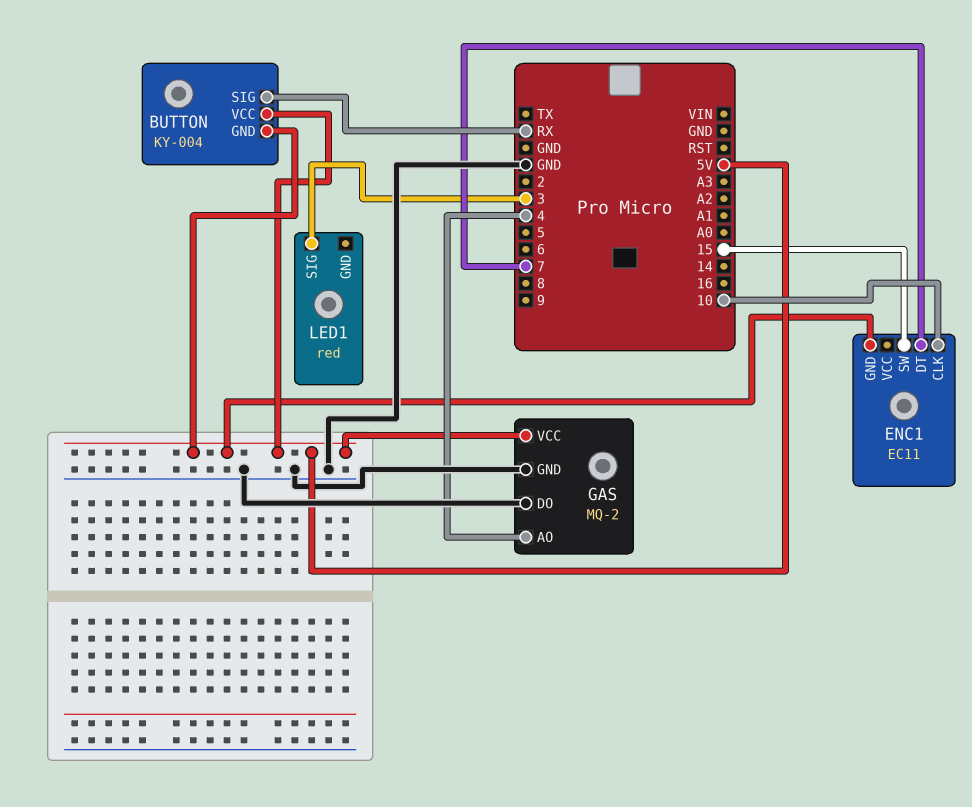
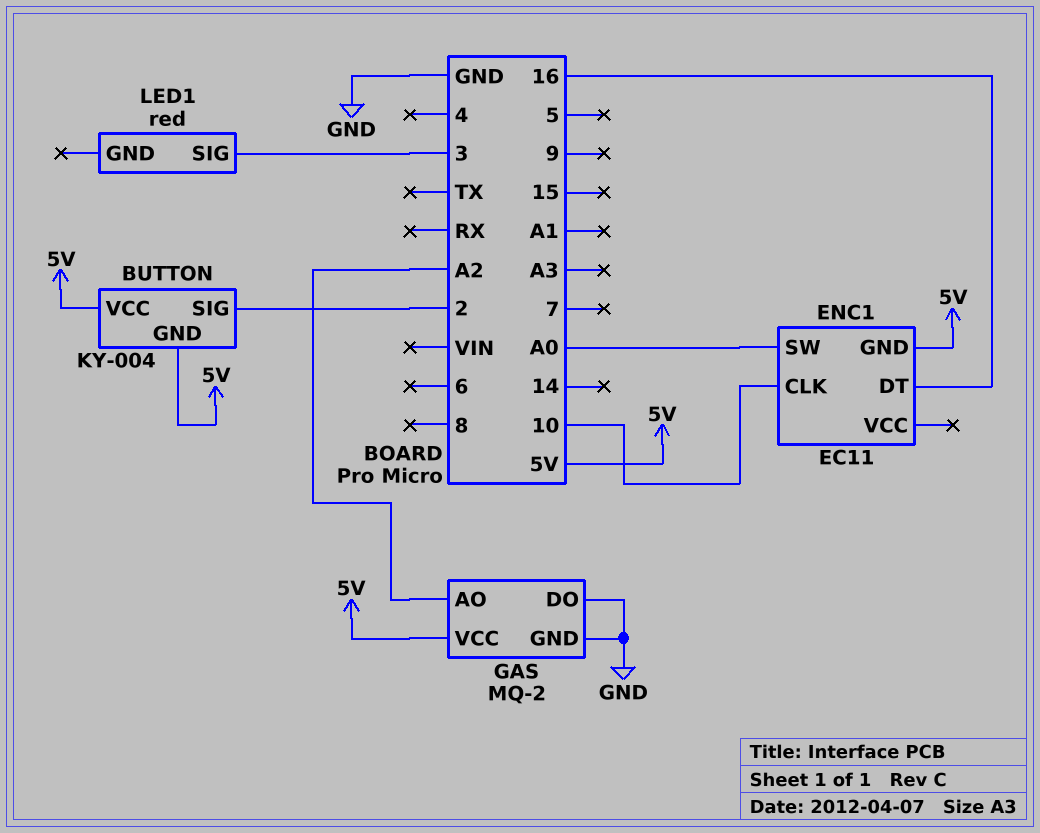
BUTTON pin SIG: RX -> 2
ENC1 pin DT: 7 -> 16
ENC1 pin SW: 15 -> A0
GAS pin AO: 4 -> A2

